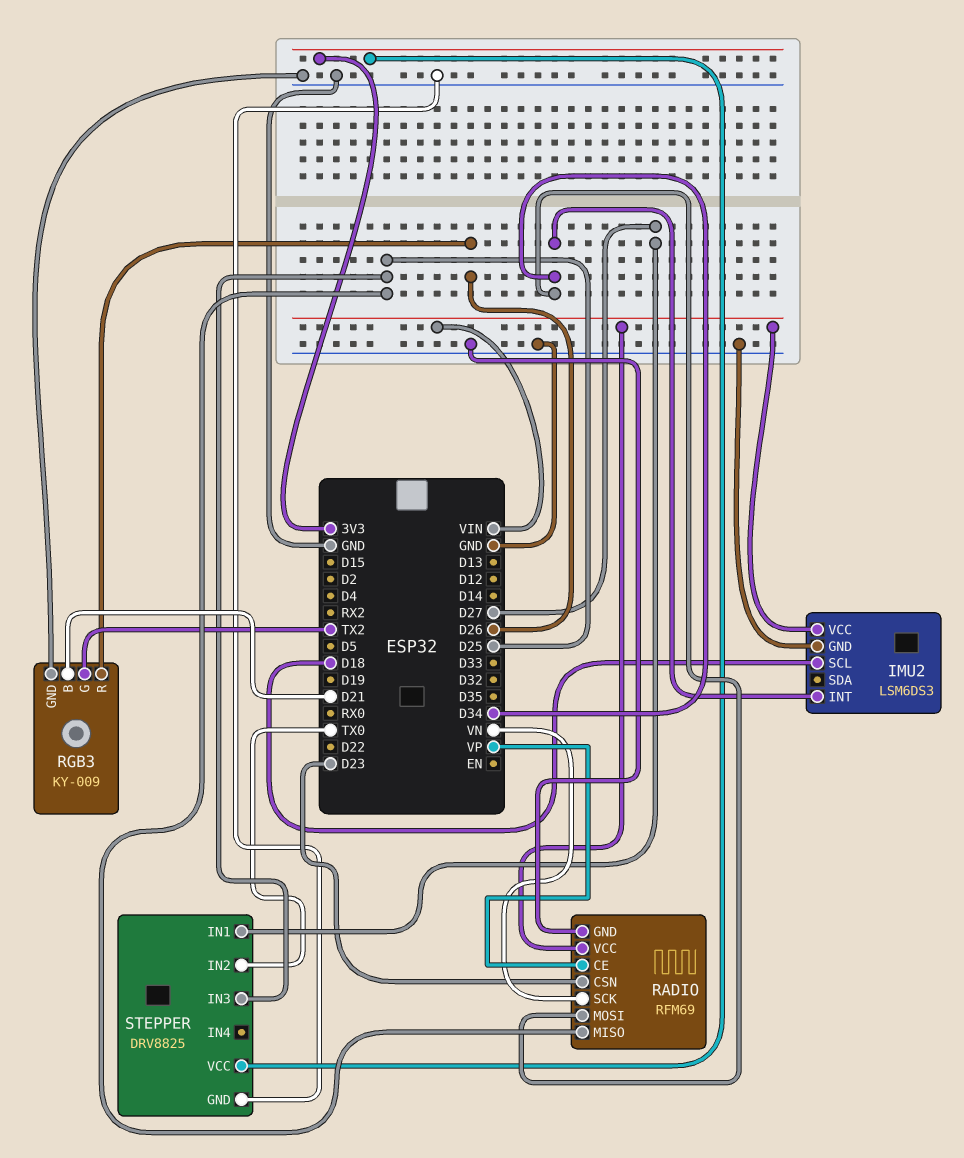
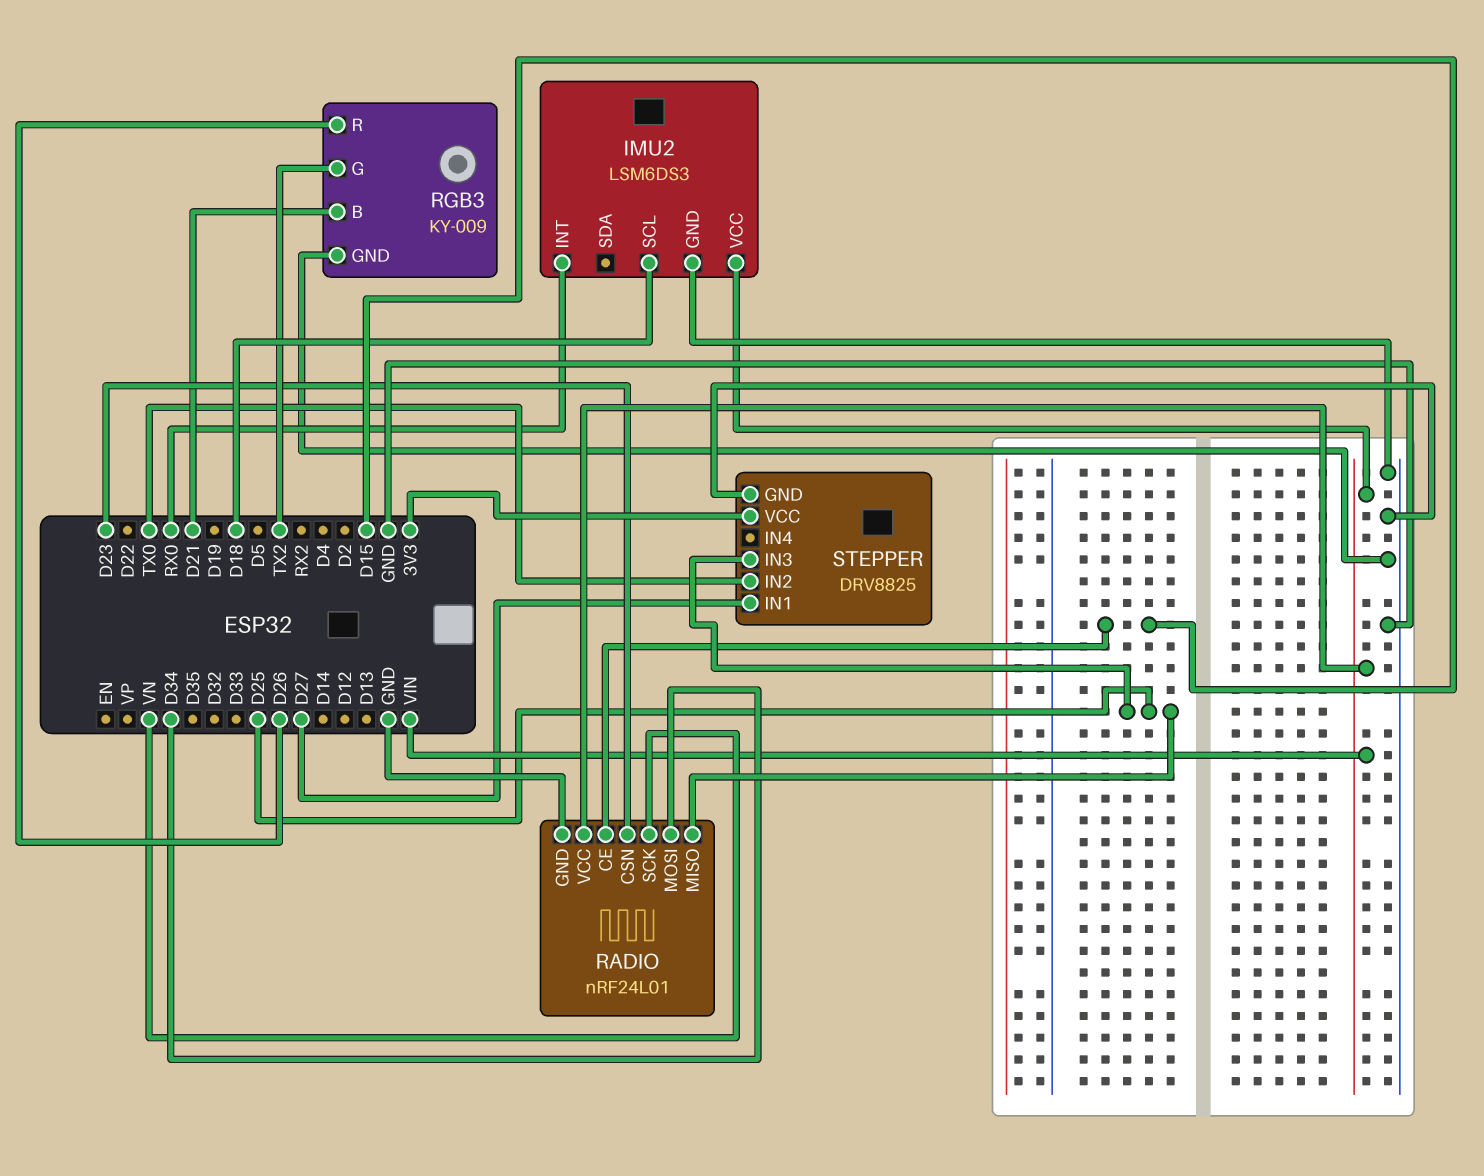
IMU2 pin INT: D34 -> RX0
RADIO: RFM69 -> nRF24L01
RADIO pin CE: VP -> D15

